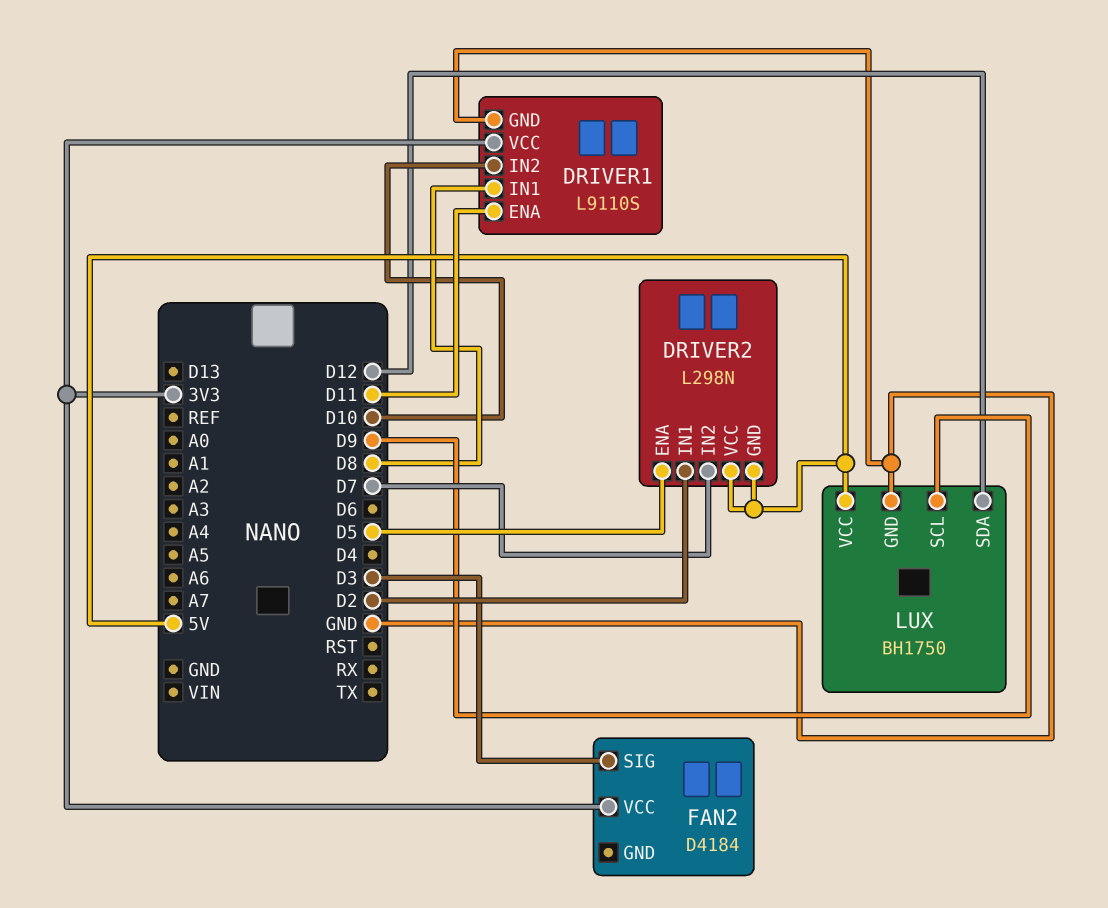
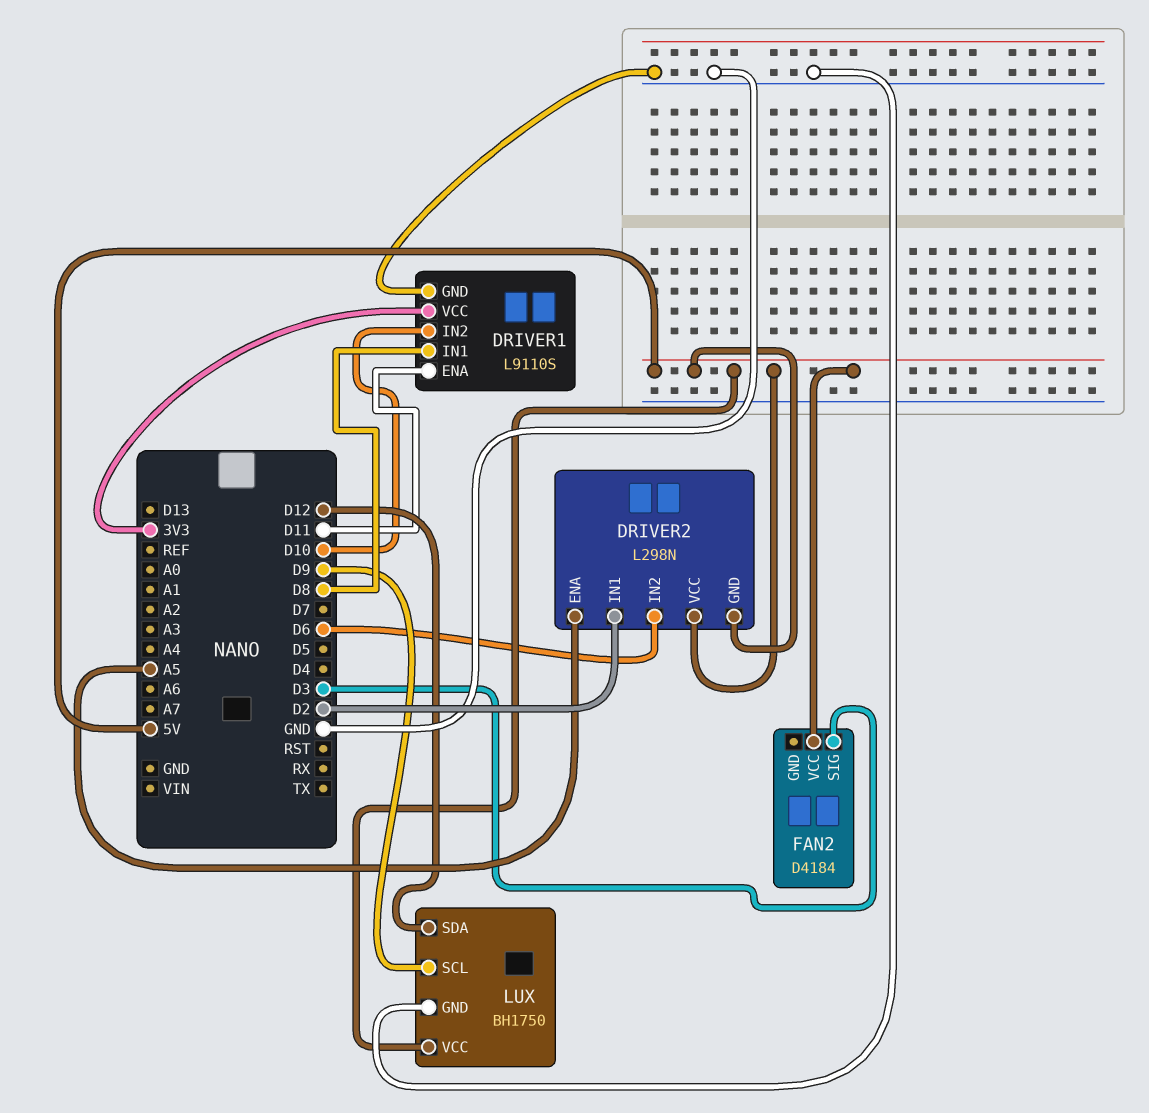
DRIVER2 pin ENA: D5 -> A5
DRIVER2 pin IN2: D7 -> D6
FAN2 pin VCC: 3V3 -> 5V

